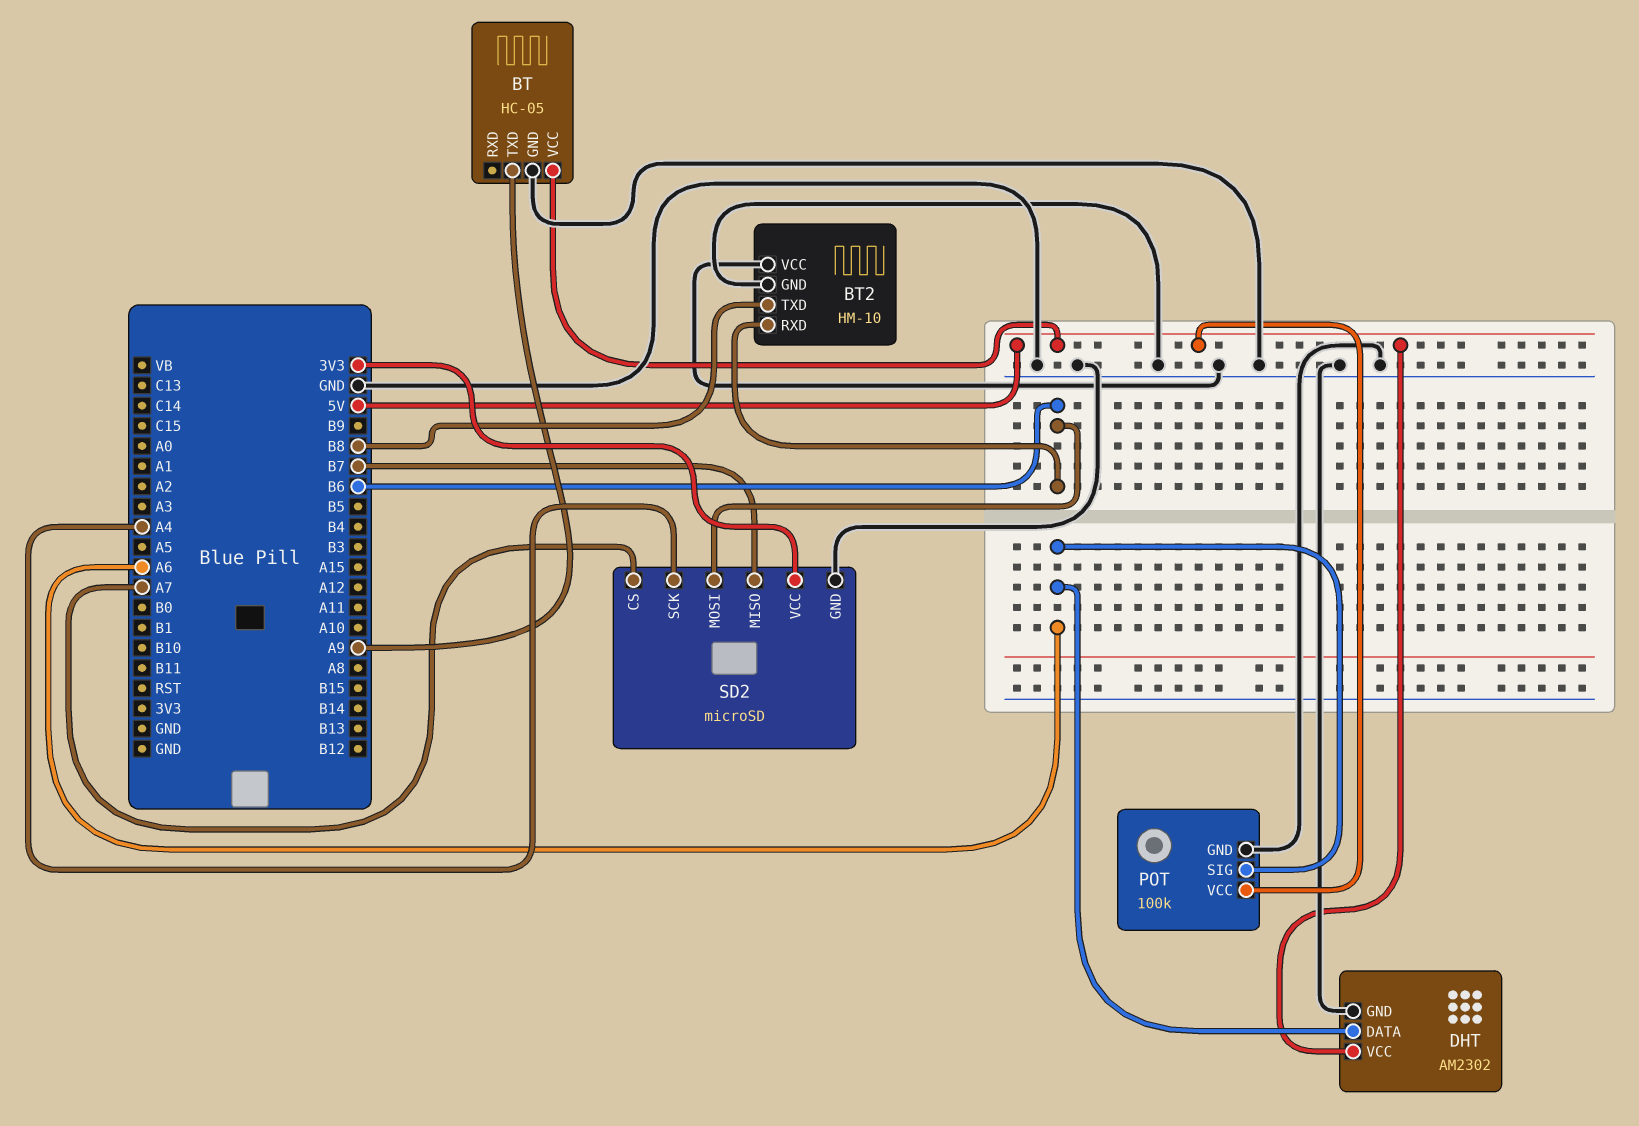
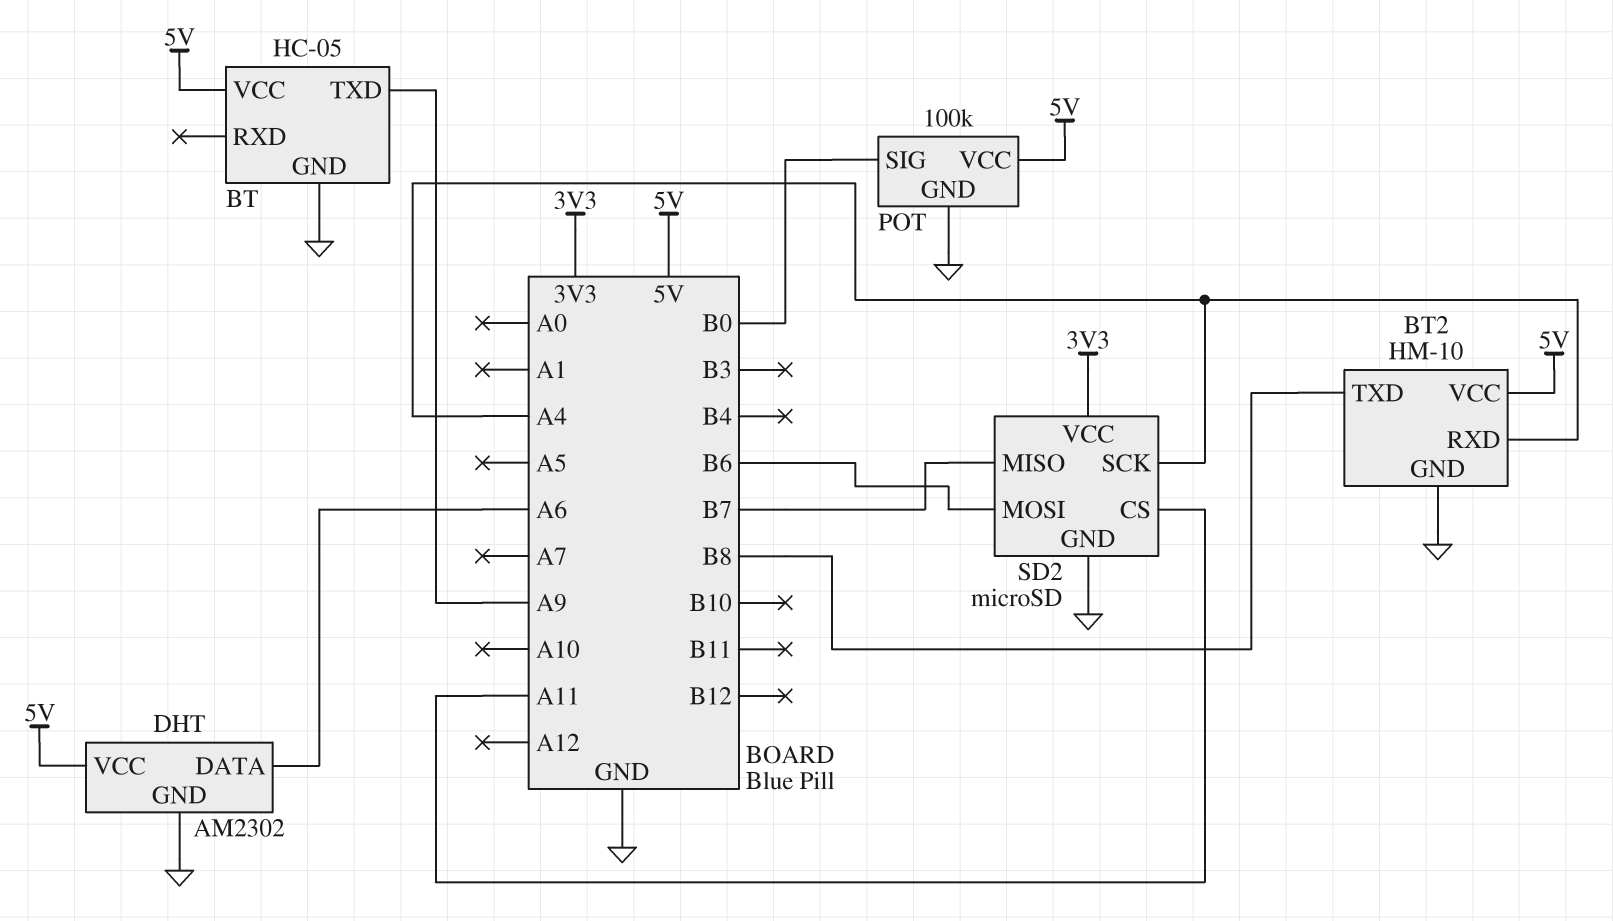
BT2 pin RXD: B6 -> A4
BT2 pin VCC: GND -> 5V
POT pin SIG: A6 -> B0
SD2 pin CS: A7 -> A11

